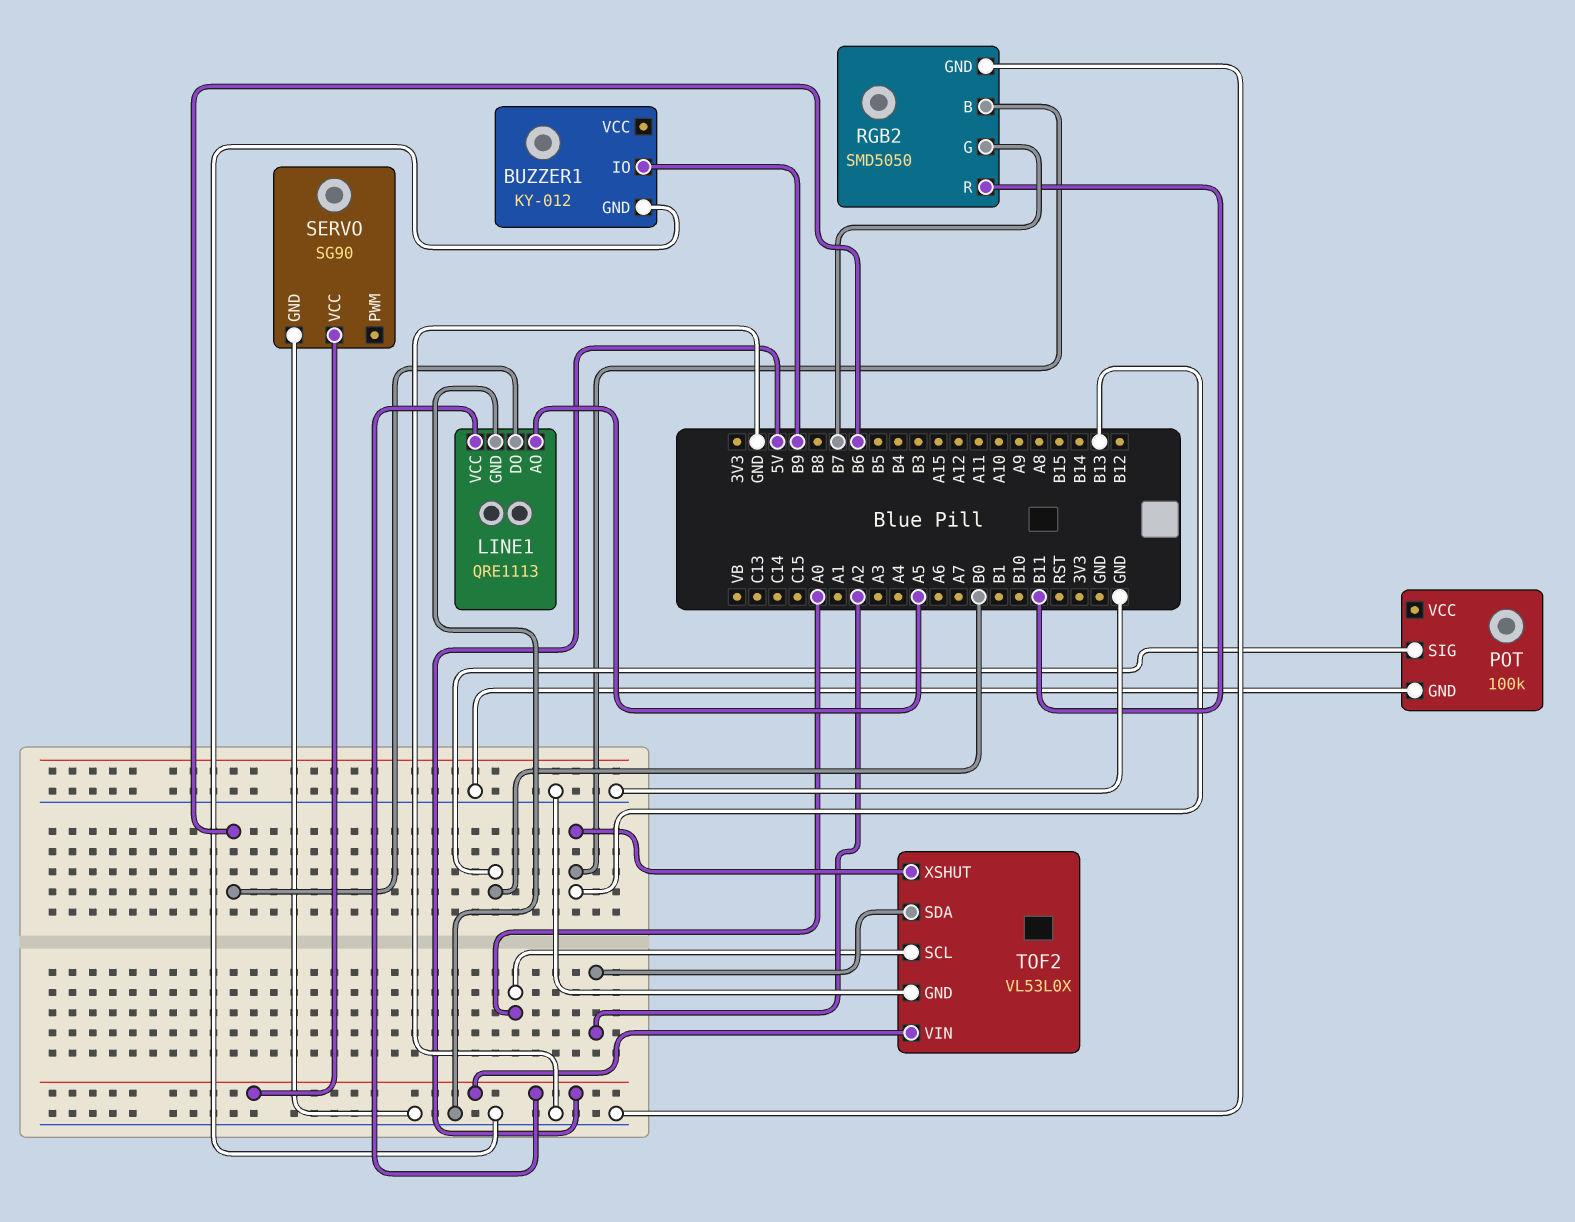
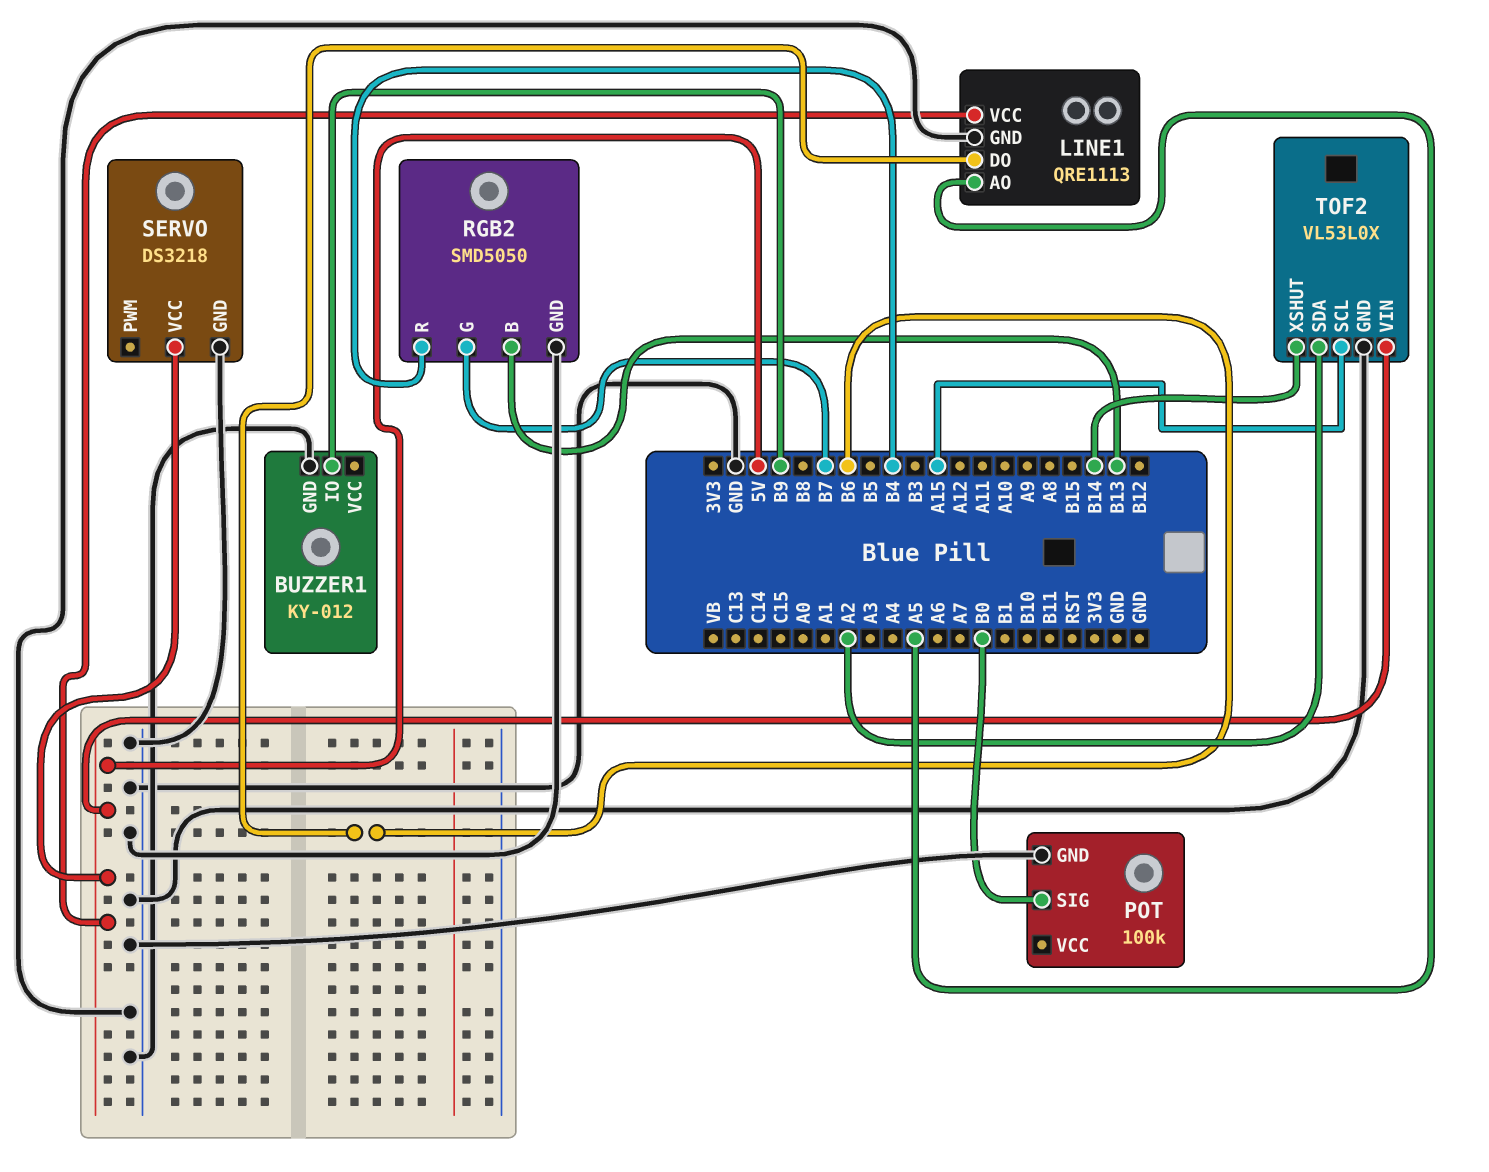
RGB2 pin R: B11 -> B4
SERVO: SG90 -> DS3218
TOF2 pin SCL: A0 -> A15
TOF2 pin XSHUT: B13 -> B14

